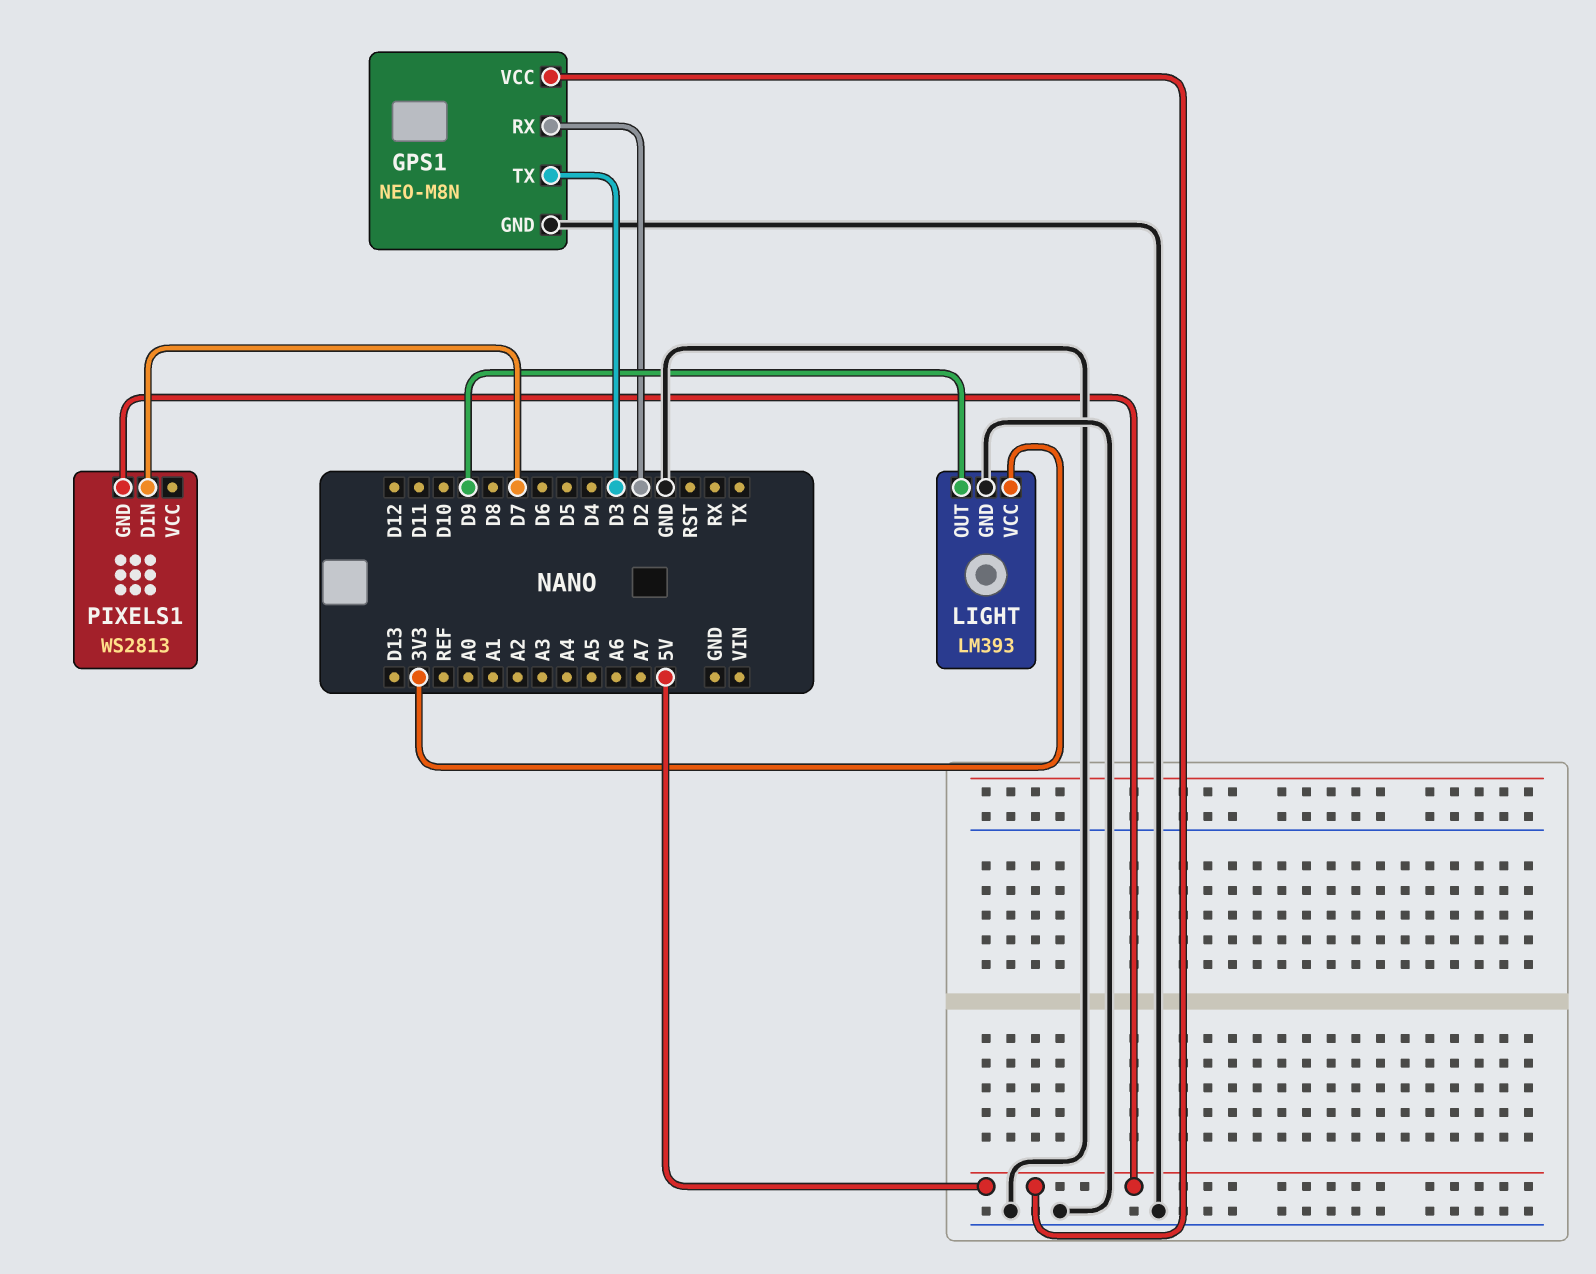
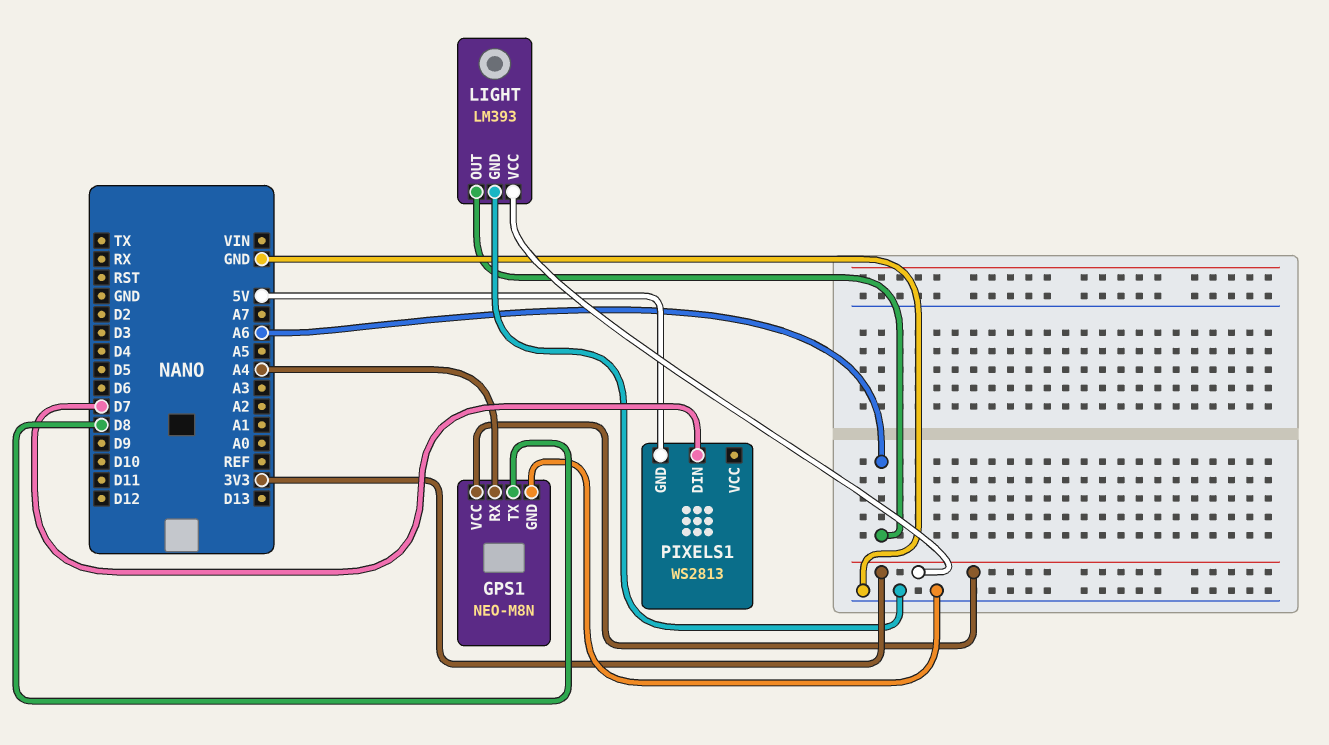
GPS1 pin RX: D2 -> A4
GPS1 pin TX: D3 -> D8
GPS1 pin VCC: 5V -> 3V3
LIGHT pin OUT: D9 -> A6

